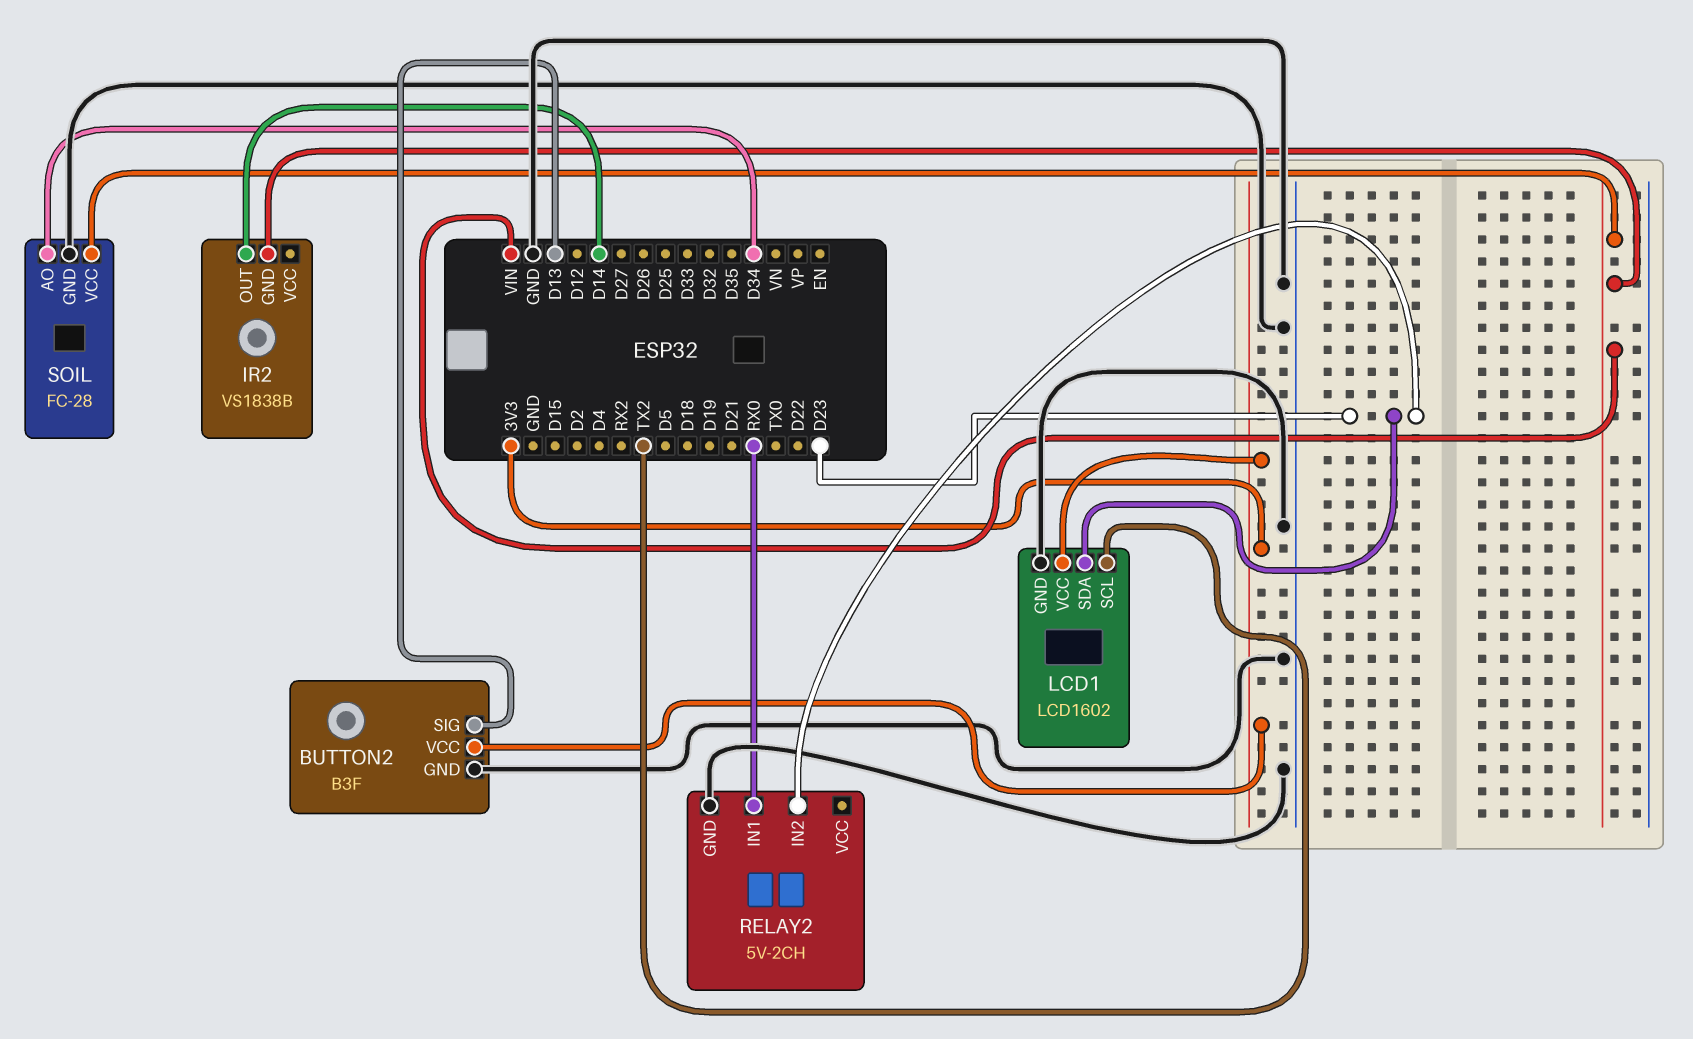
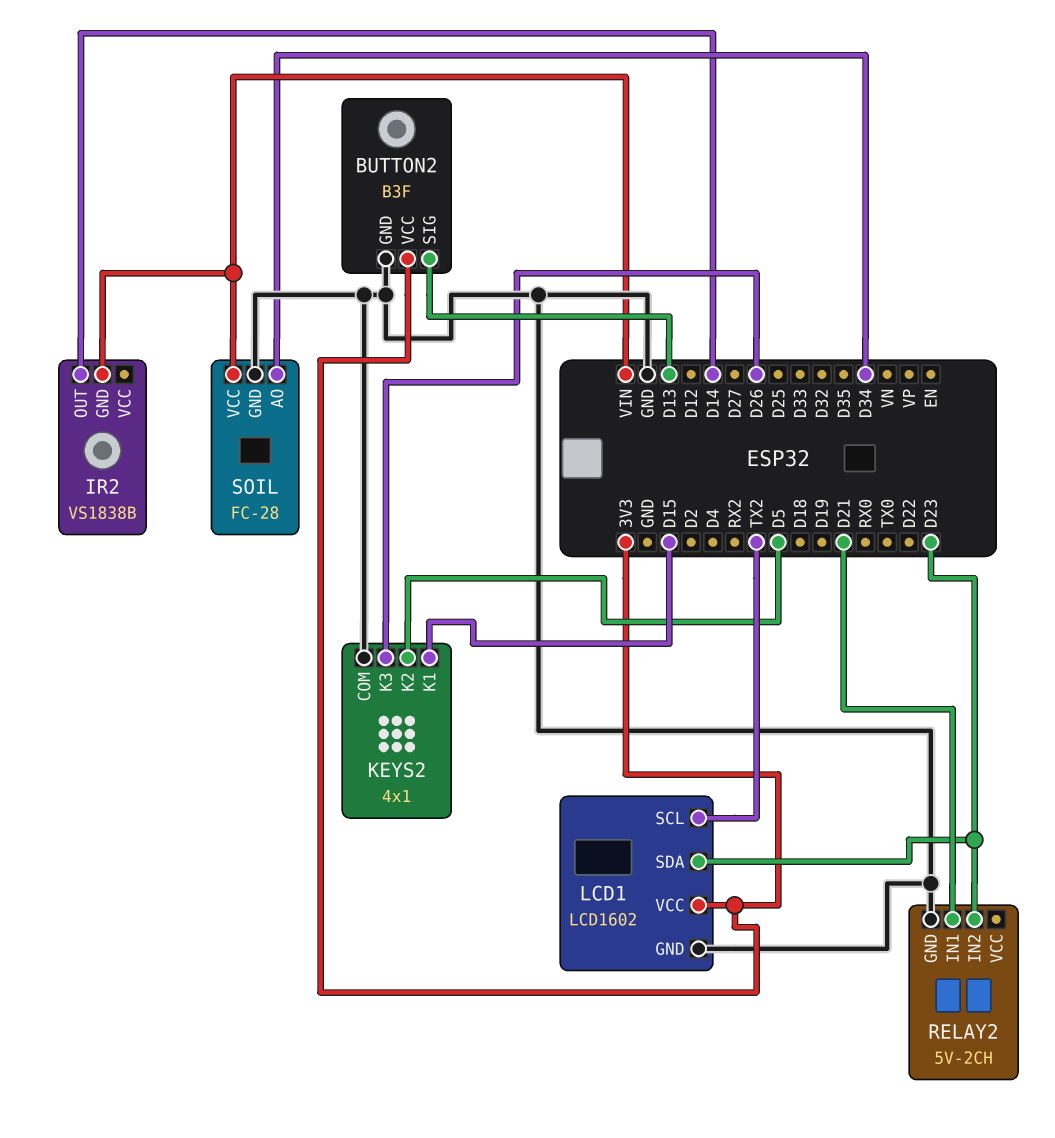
KEYS2: none -> 4x1
KEYS2 pin COM: none -> GND
KEYS2 pin K1: none -> D15
KEYS2 pin K2: none -> D5
KEYS2 pin K3: none -> D26
RELAY2 pin IN1: RX0 -> D21

